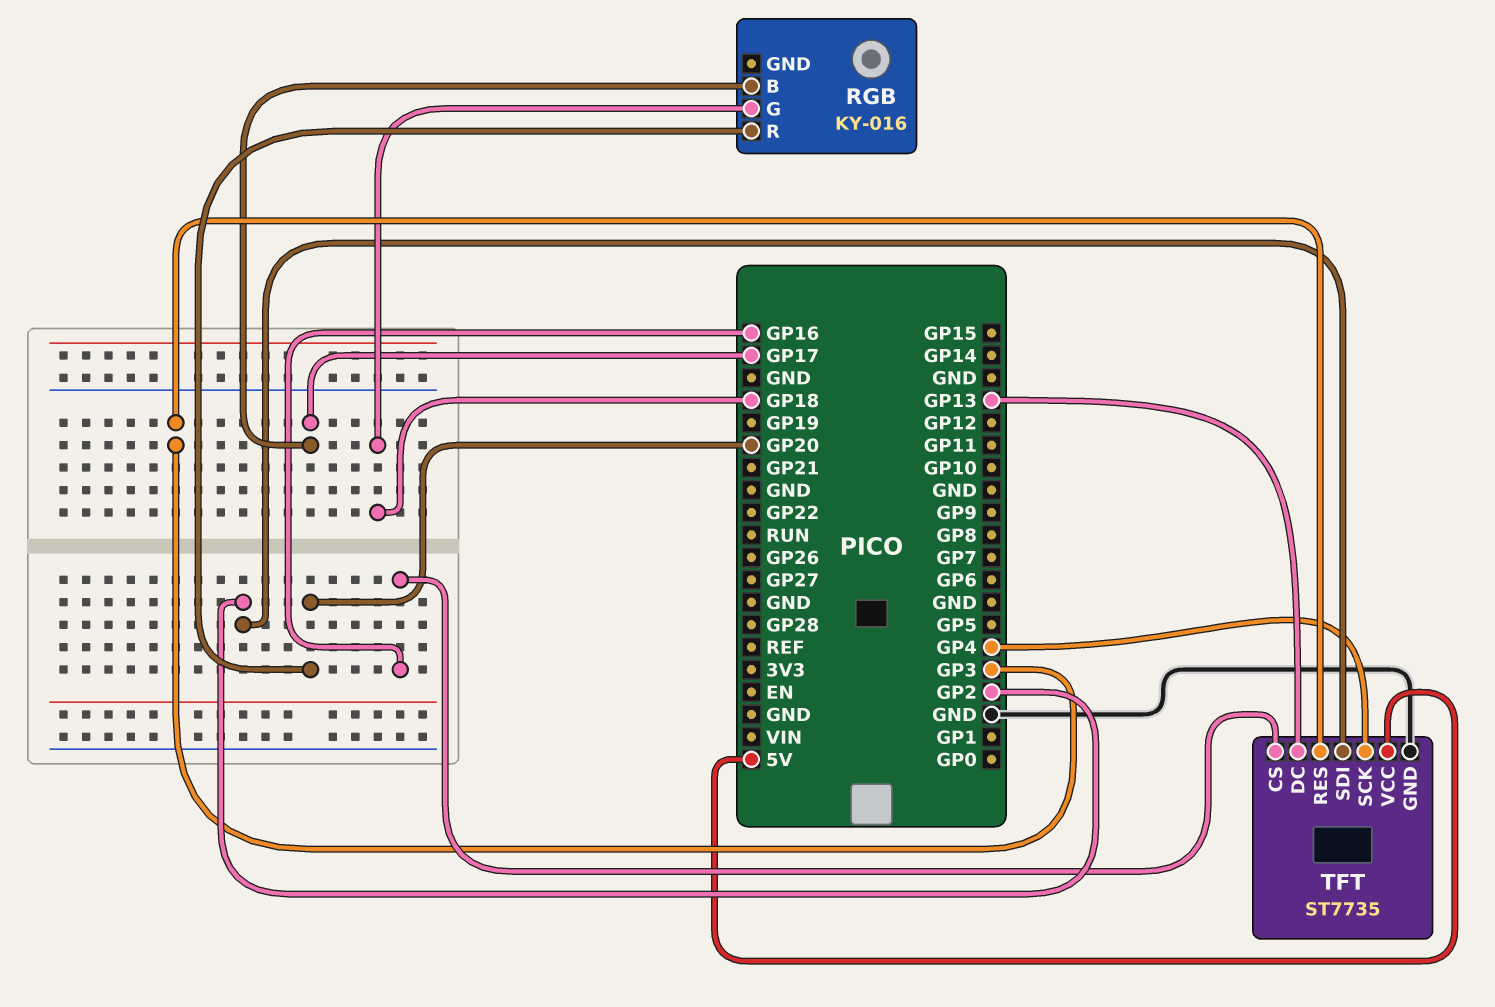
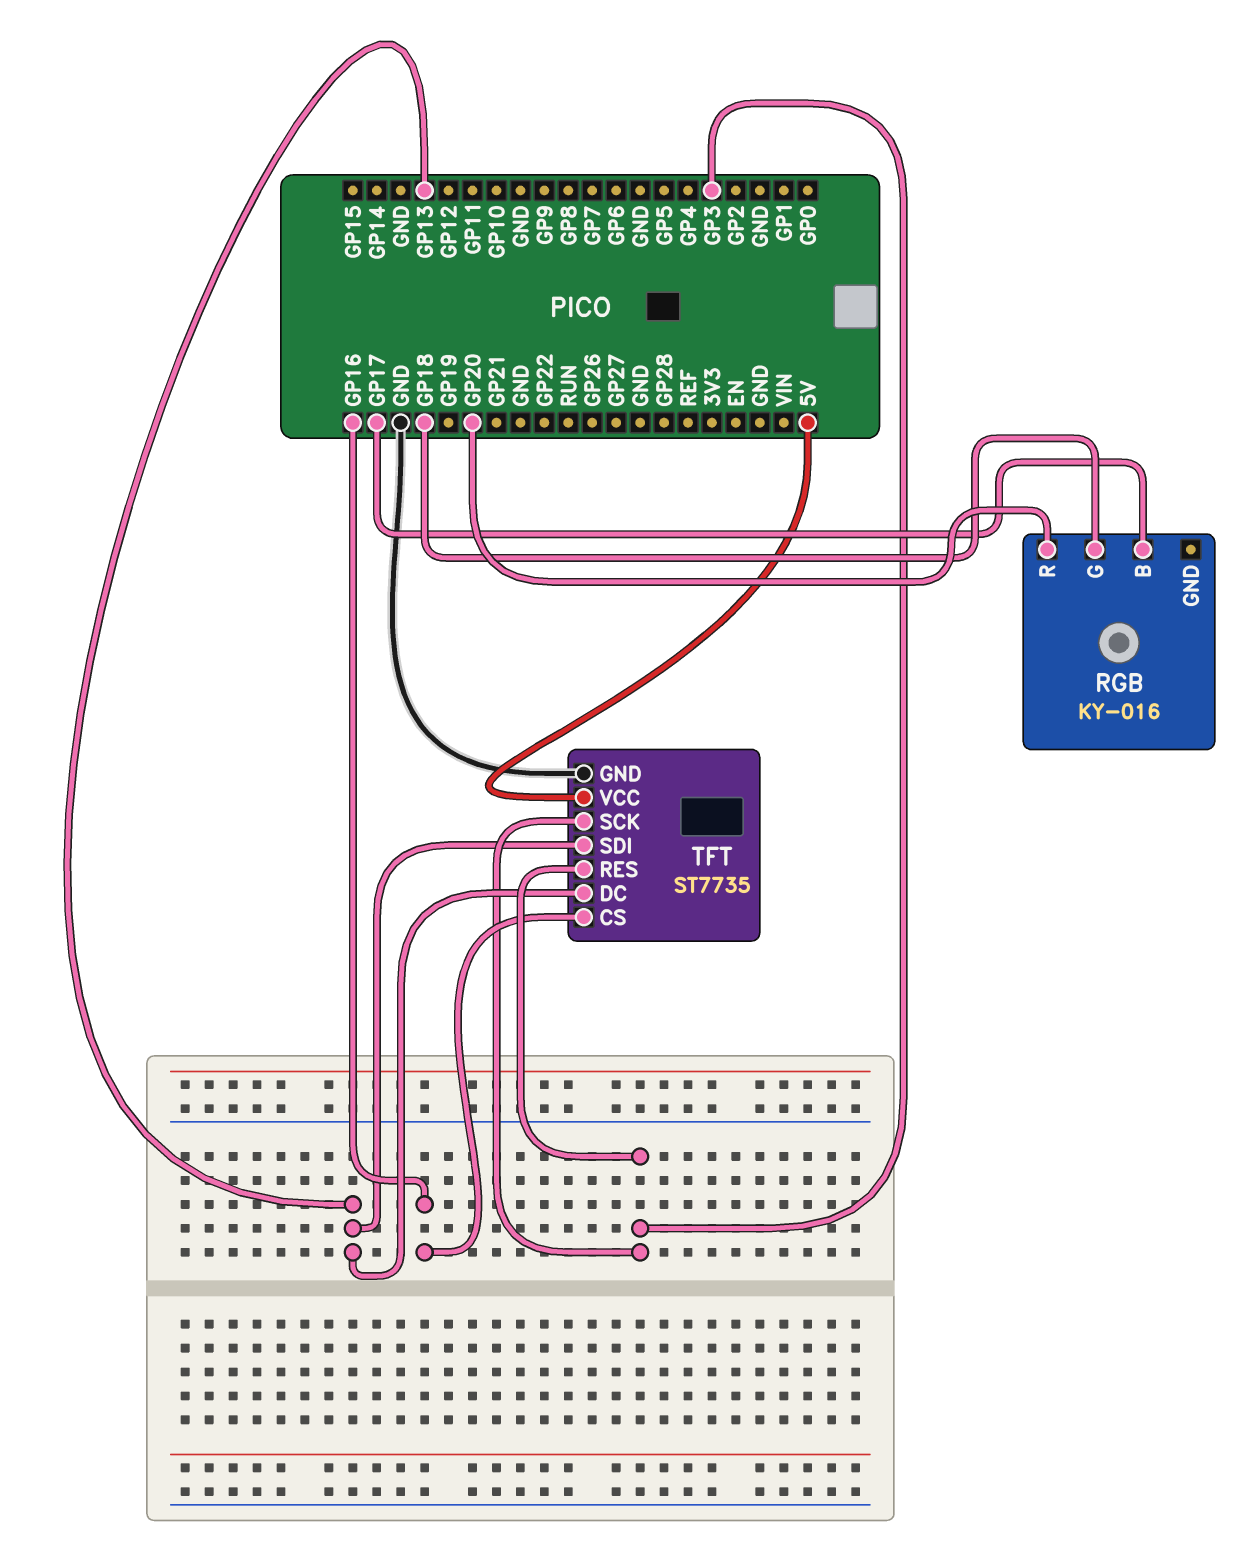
TFT pin SCK: GP4 -> GP3
TFT pin SDI: GP2 -> GP13

